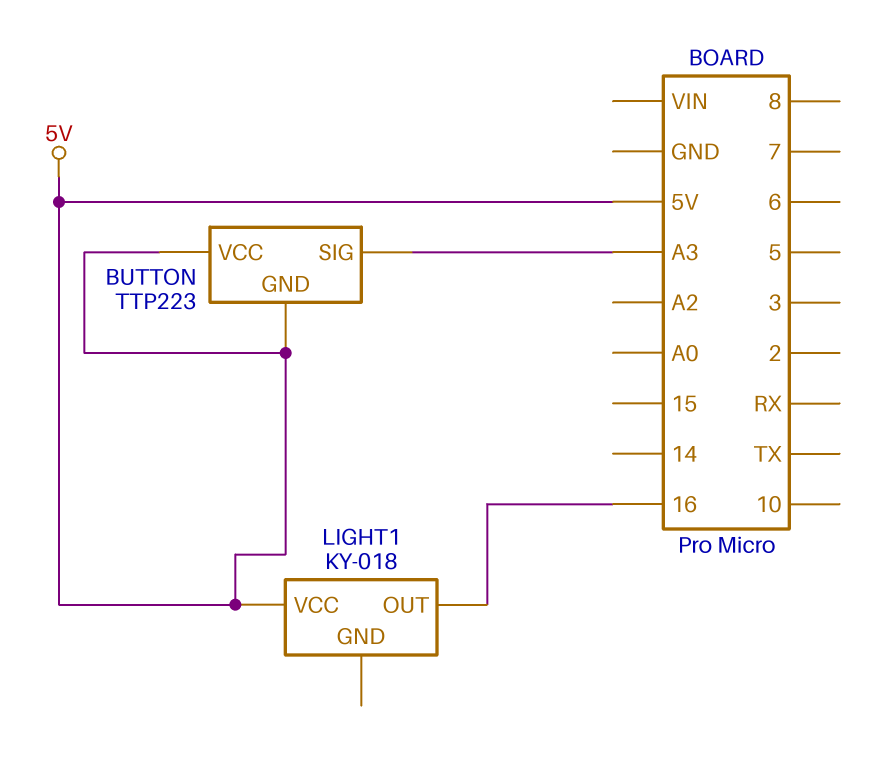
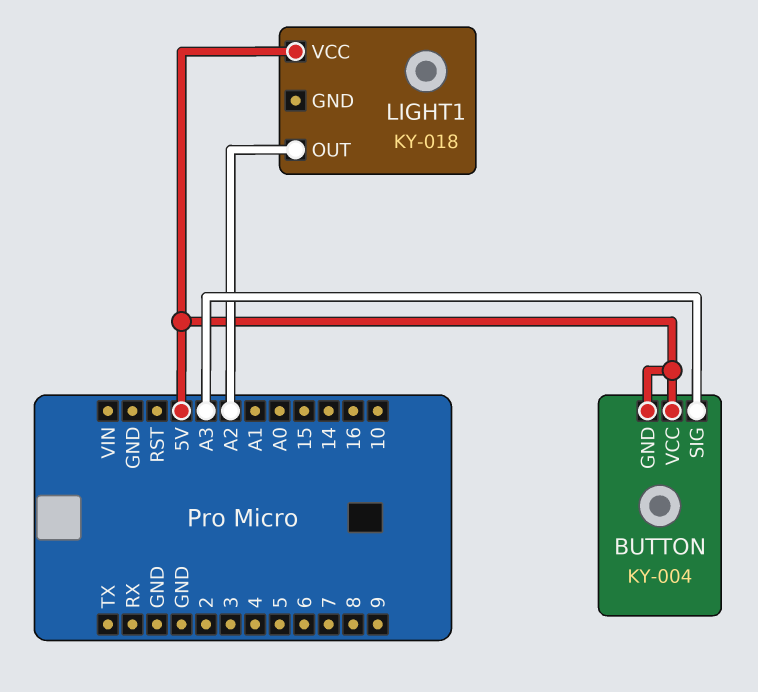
BUTTON: TTP223 -> KY-004
LIGHT1 pin OUT: 16 -> A2

